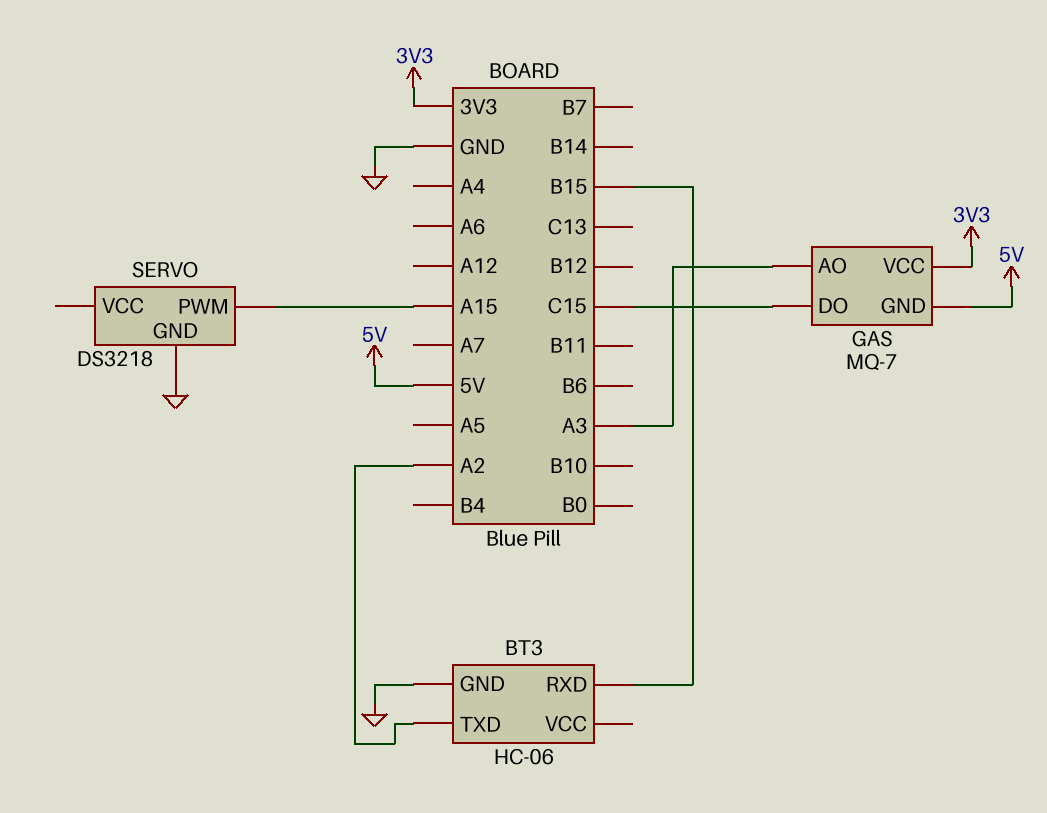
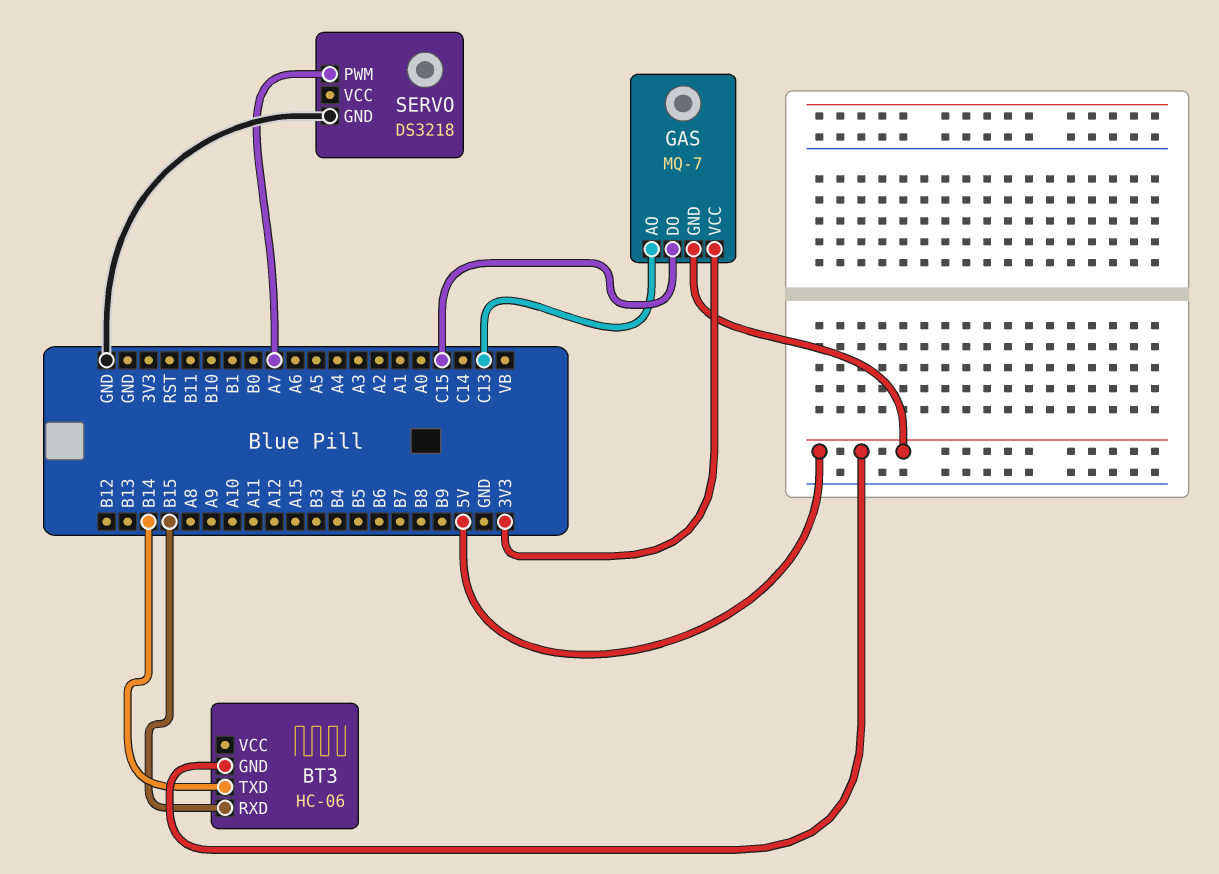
BT3 pin GND: GND -> 5V
BT3 pin TXD: A2 -> B14
GAS pin AO: A3 -> C13
SERVO pin PWM: A15 -> A7

